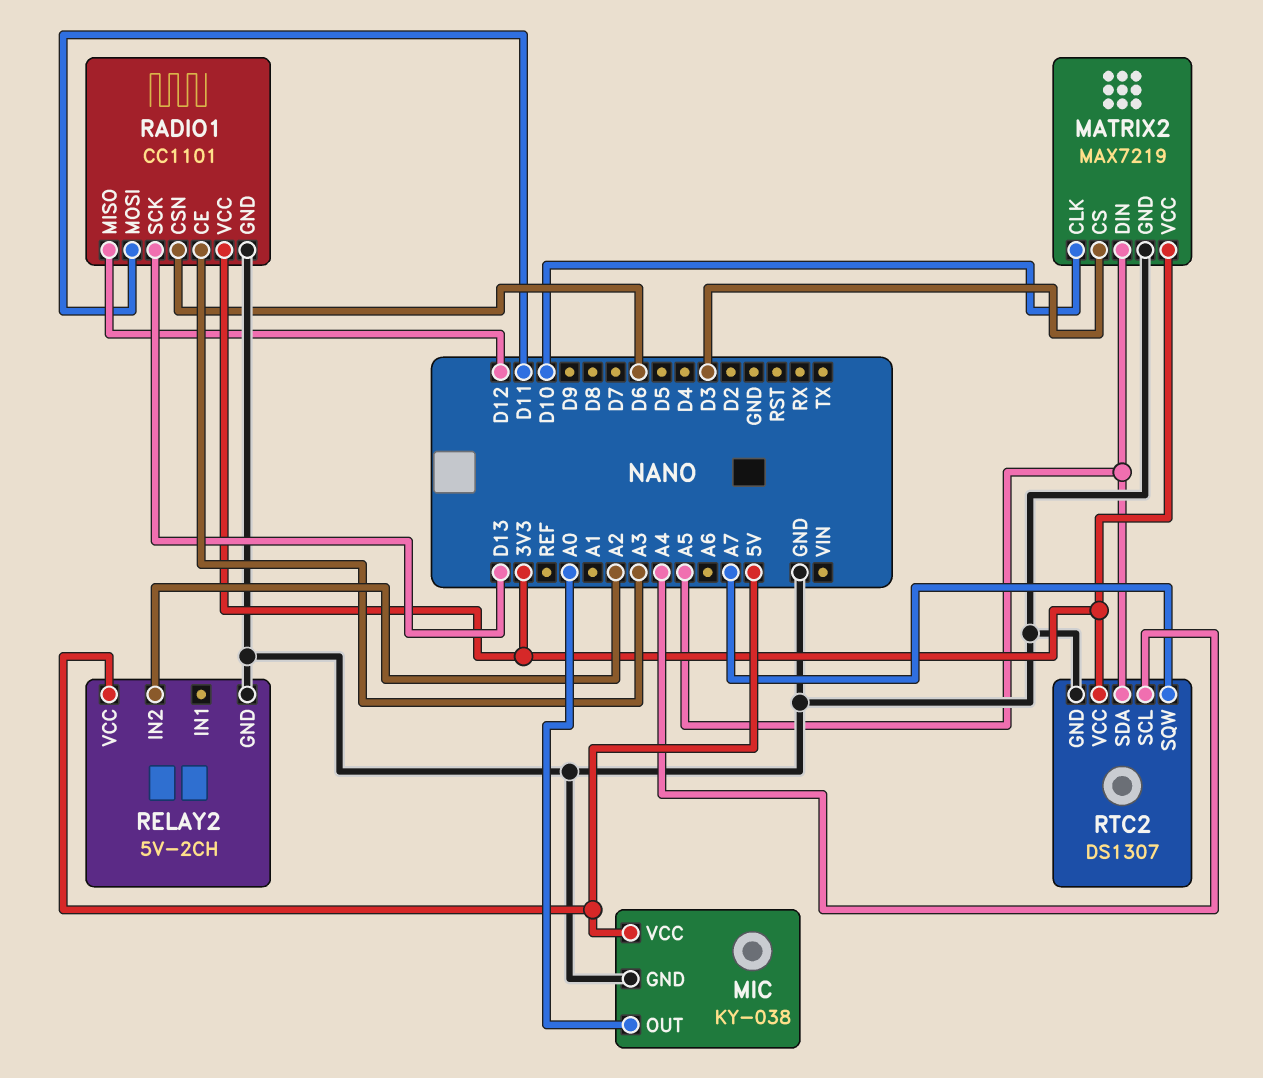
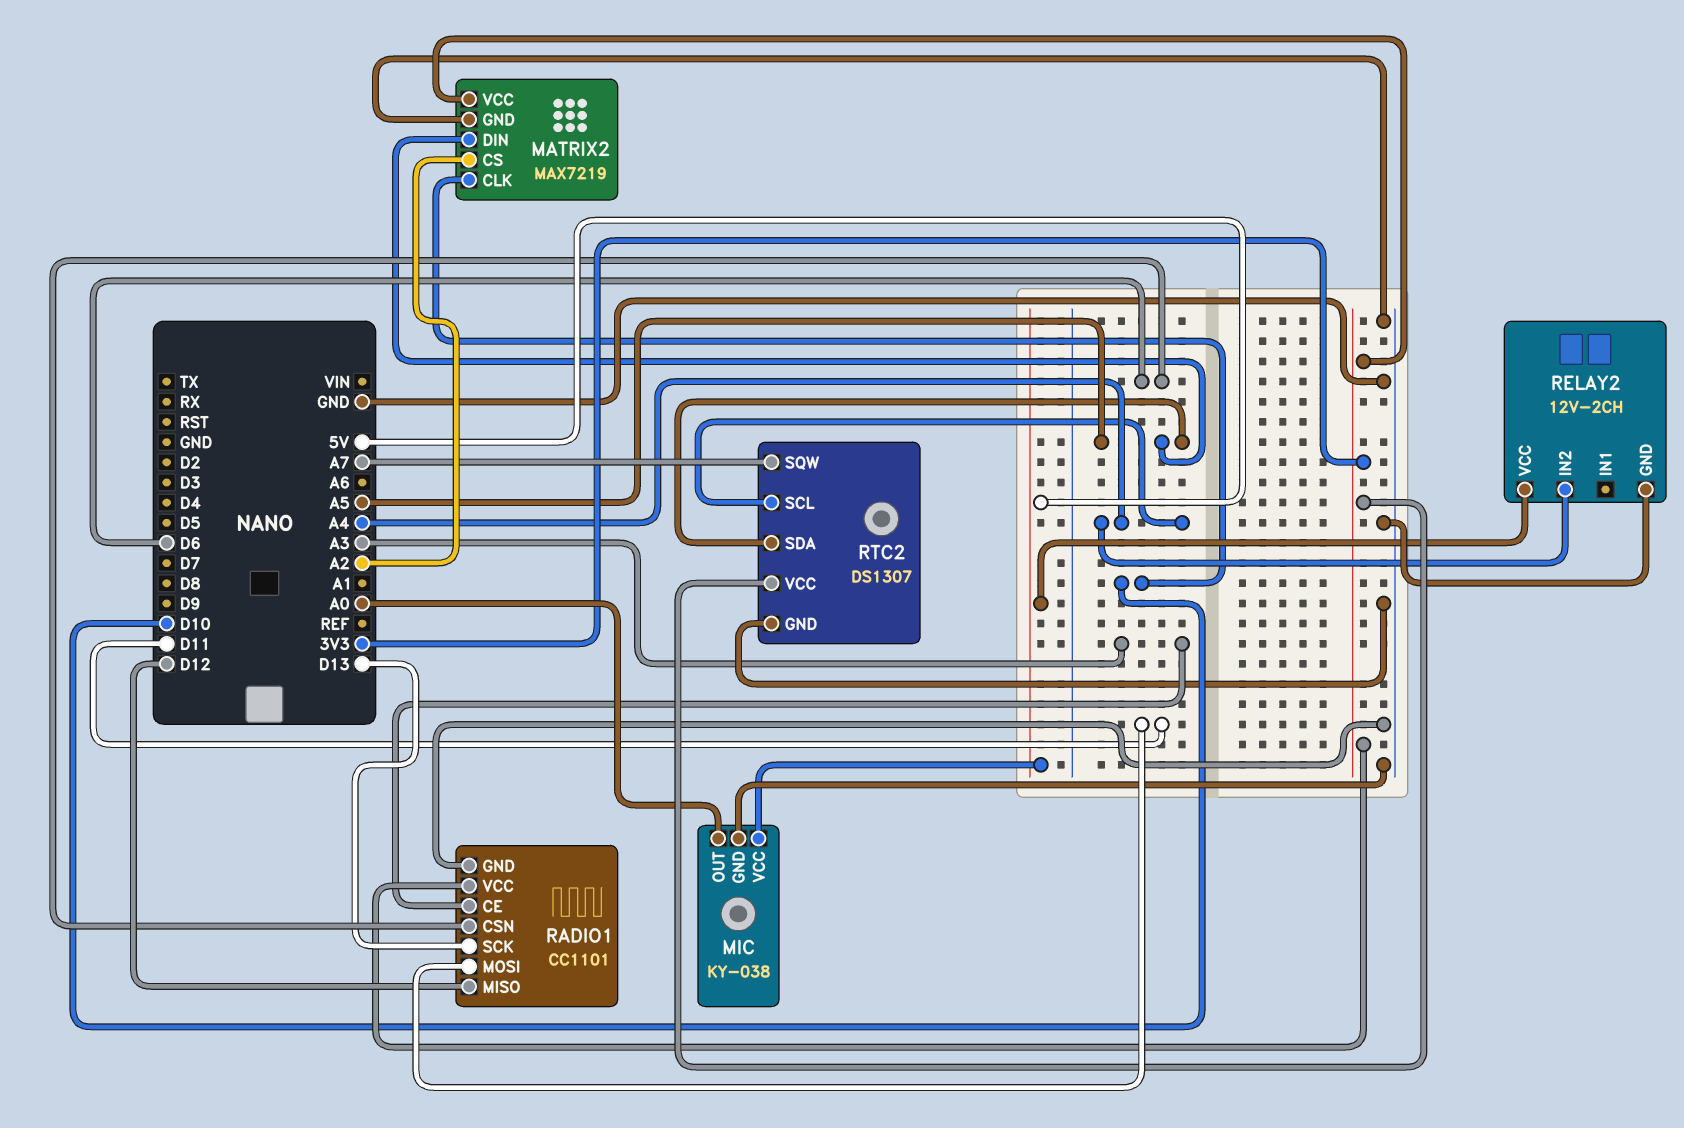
MATRIX2 pin CS: D3 -> A2
RELAY2: 5V-2CH -> 12V-2CH
RELAY2 pin IN2: A2 -> A4

